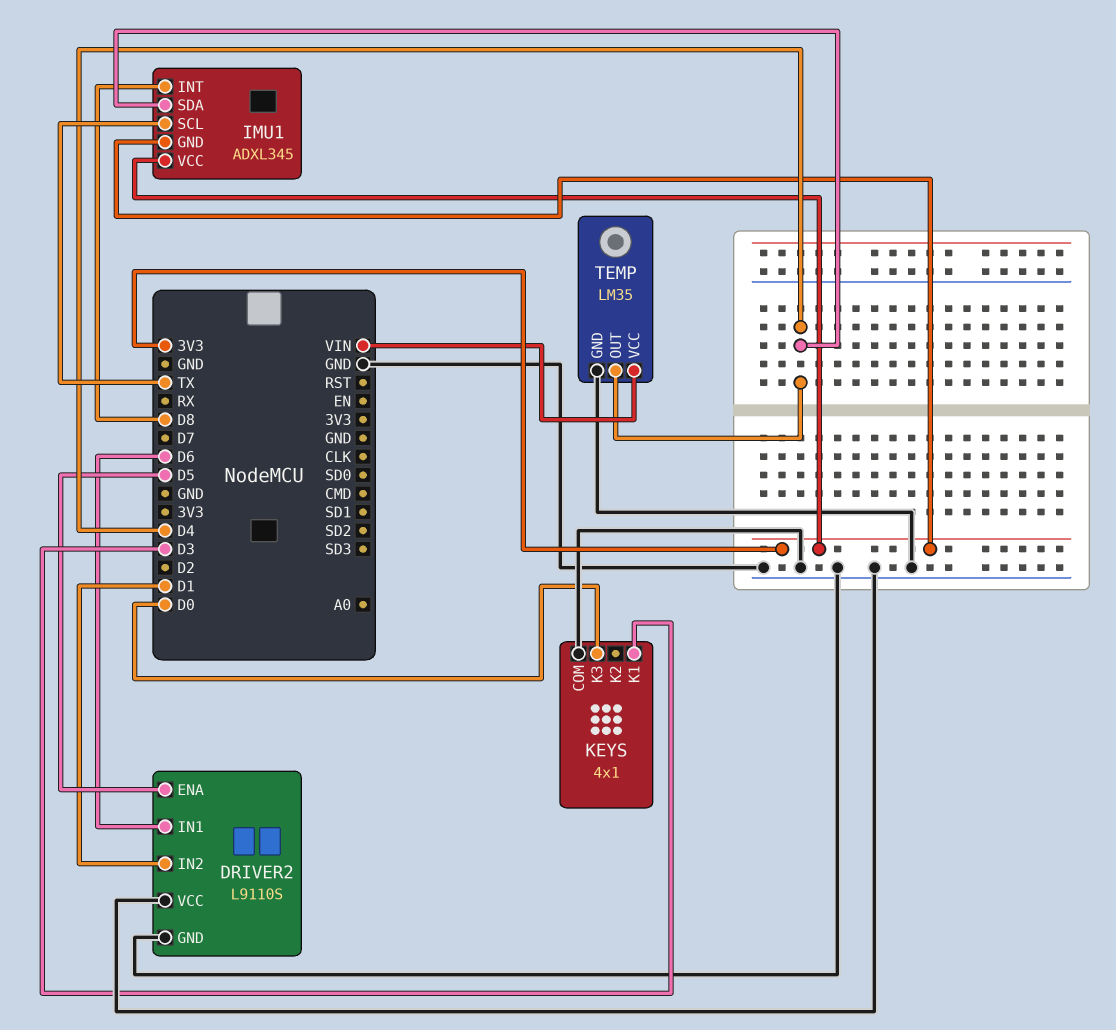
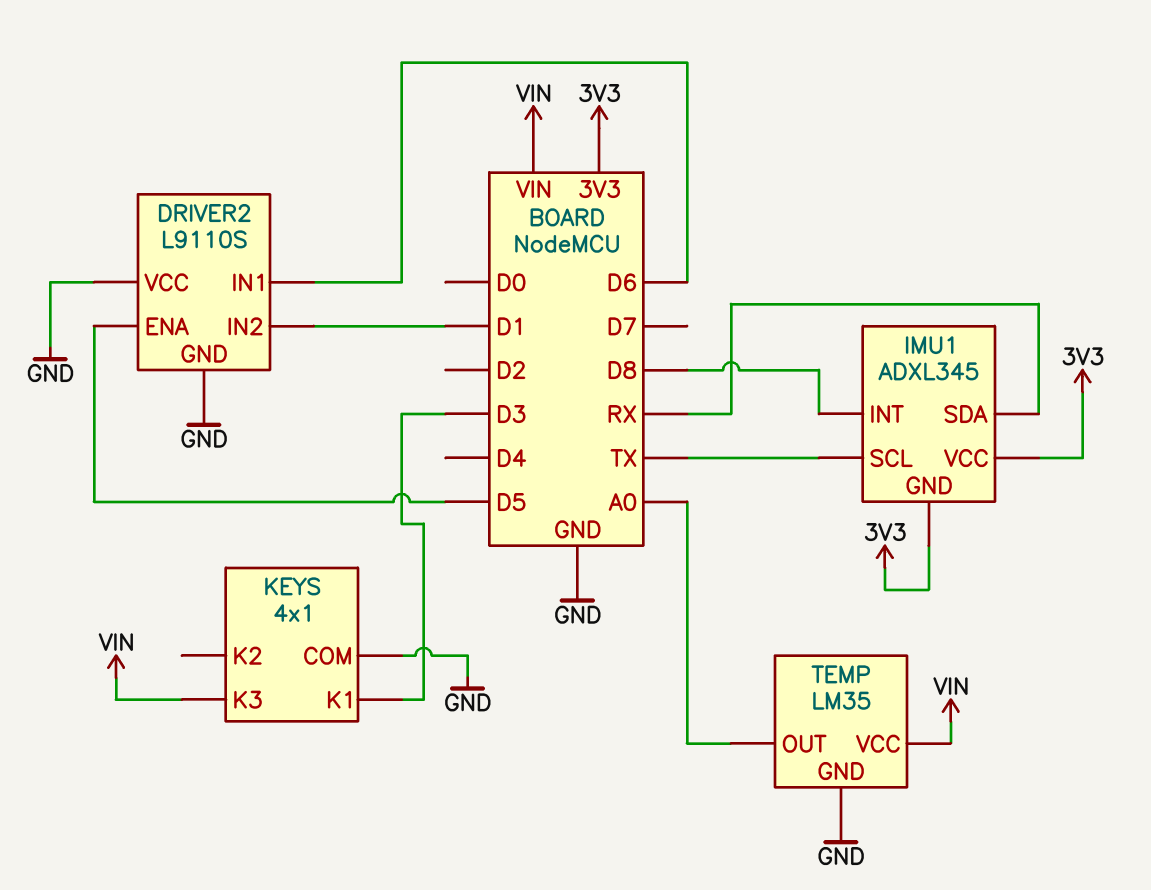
IMU1 pin SDA: D4 -> RX
KEYS pin K3: D0 -> VIN
TEMP pin OUT: D4 -> A0

